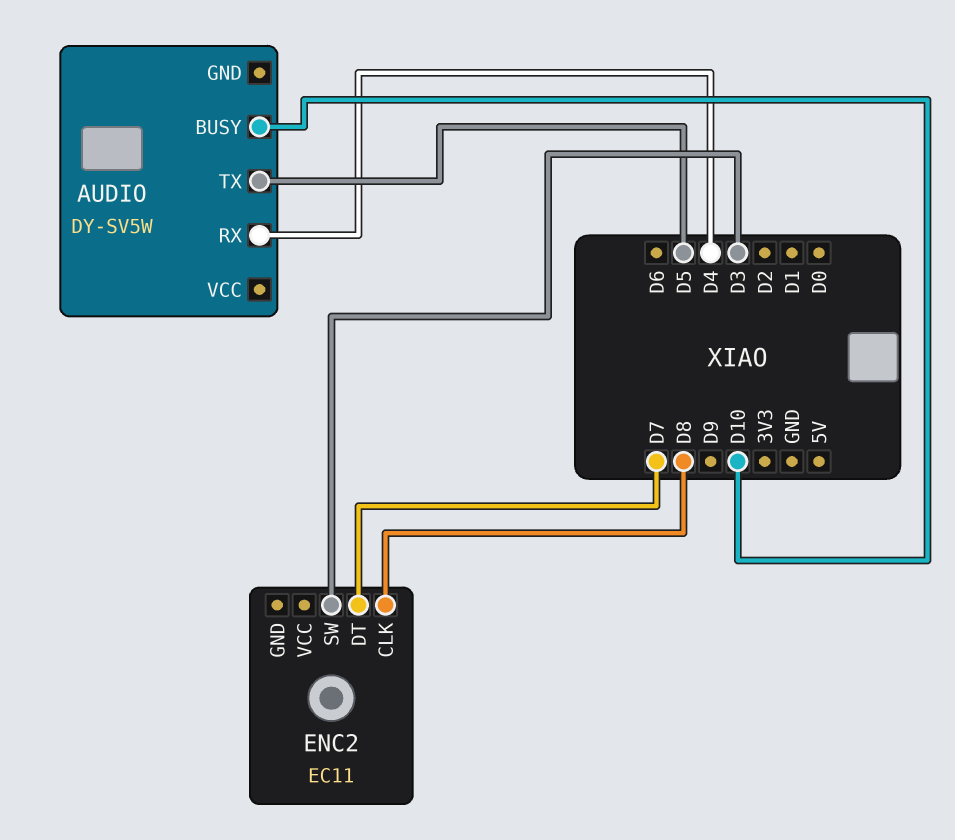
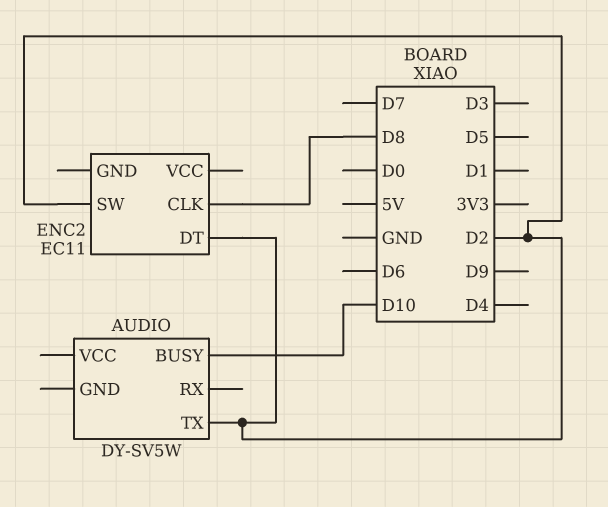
AUDIO pin RX: D4 -> none
AUDIO pin TX: D5 -> D2
ENC2 pin DT: D7 -> D2
ENC2 pin SW: D3 -> D2

